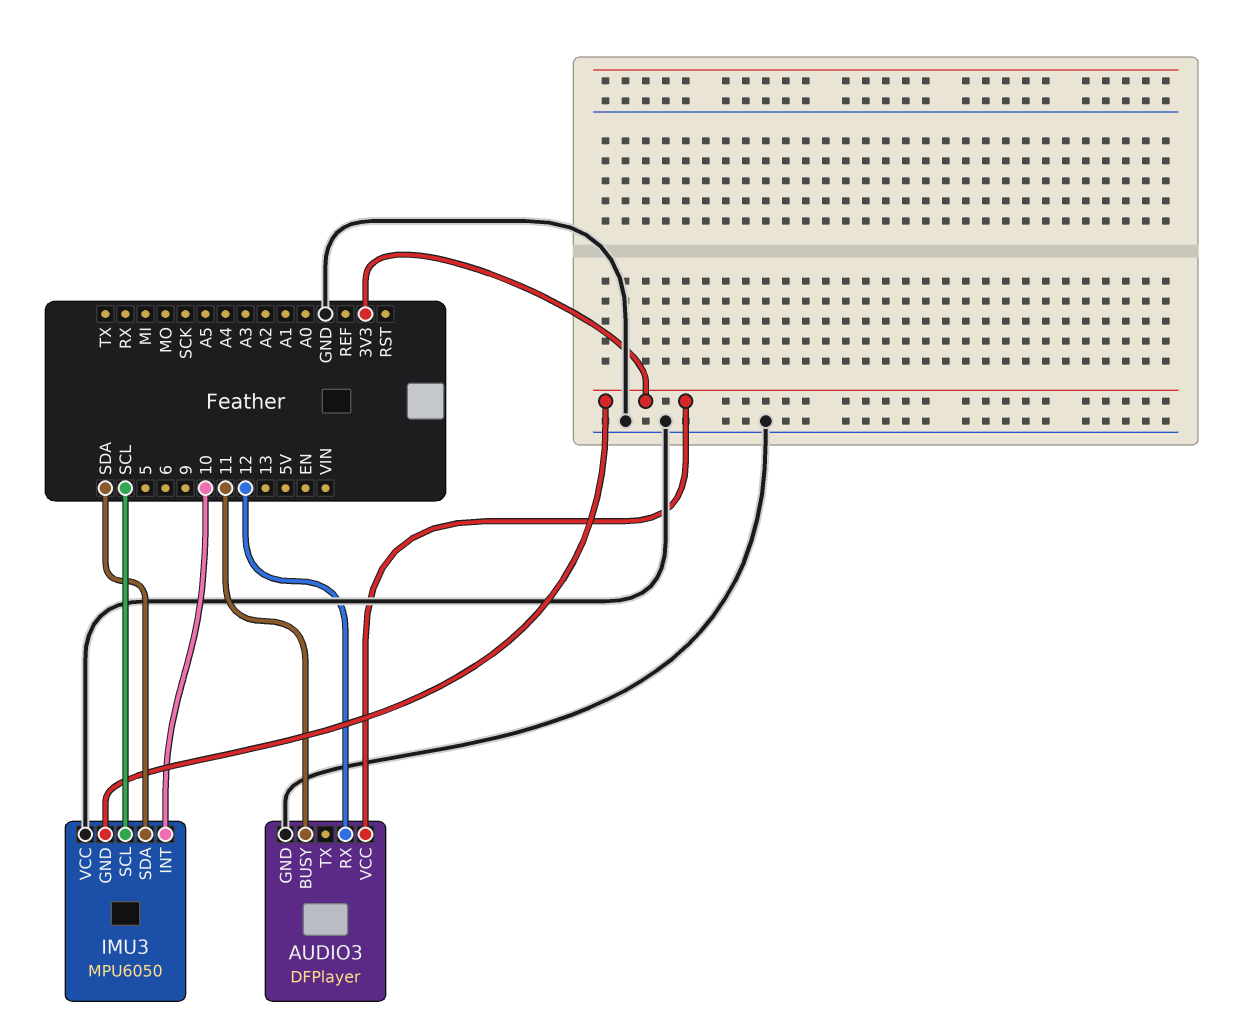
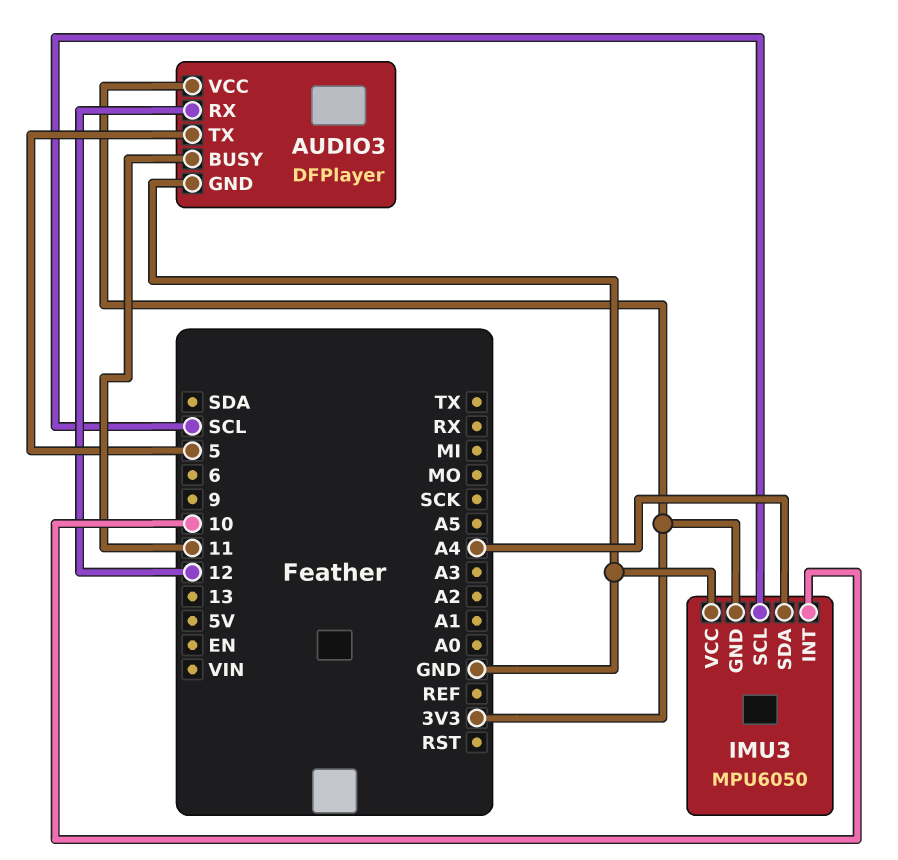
AUDIO3 pin TX: none -> 5
IMU3 pin SDA: SDA -> A4

